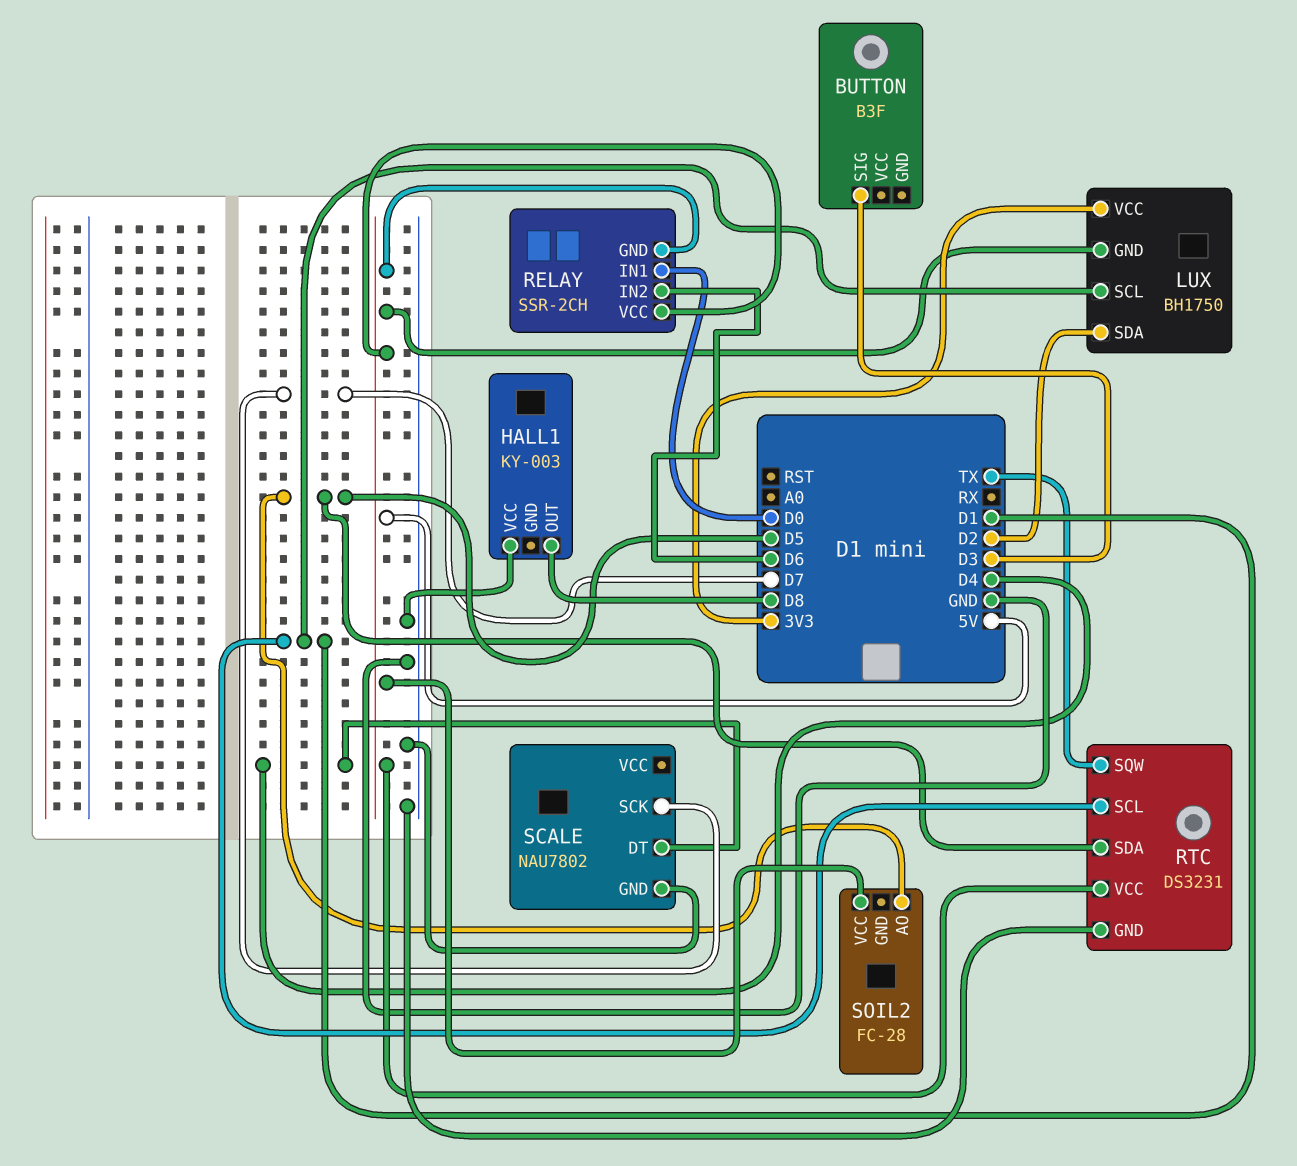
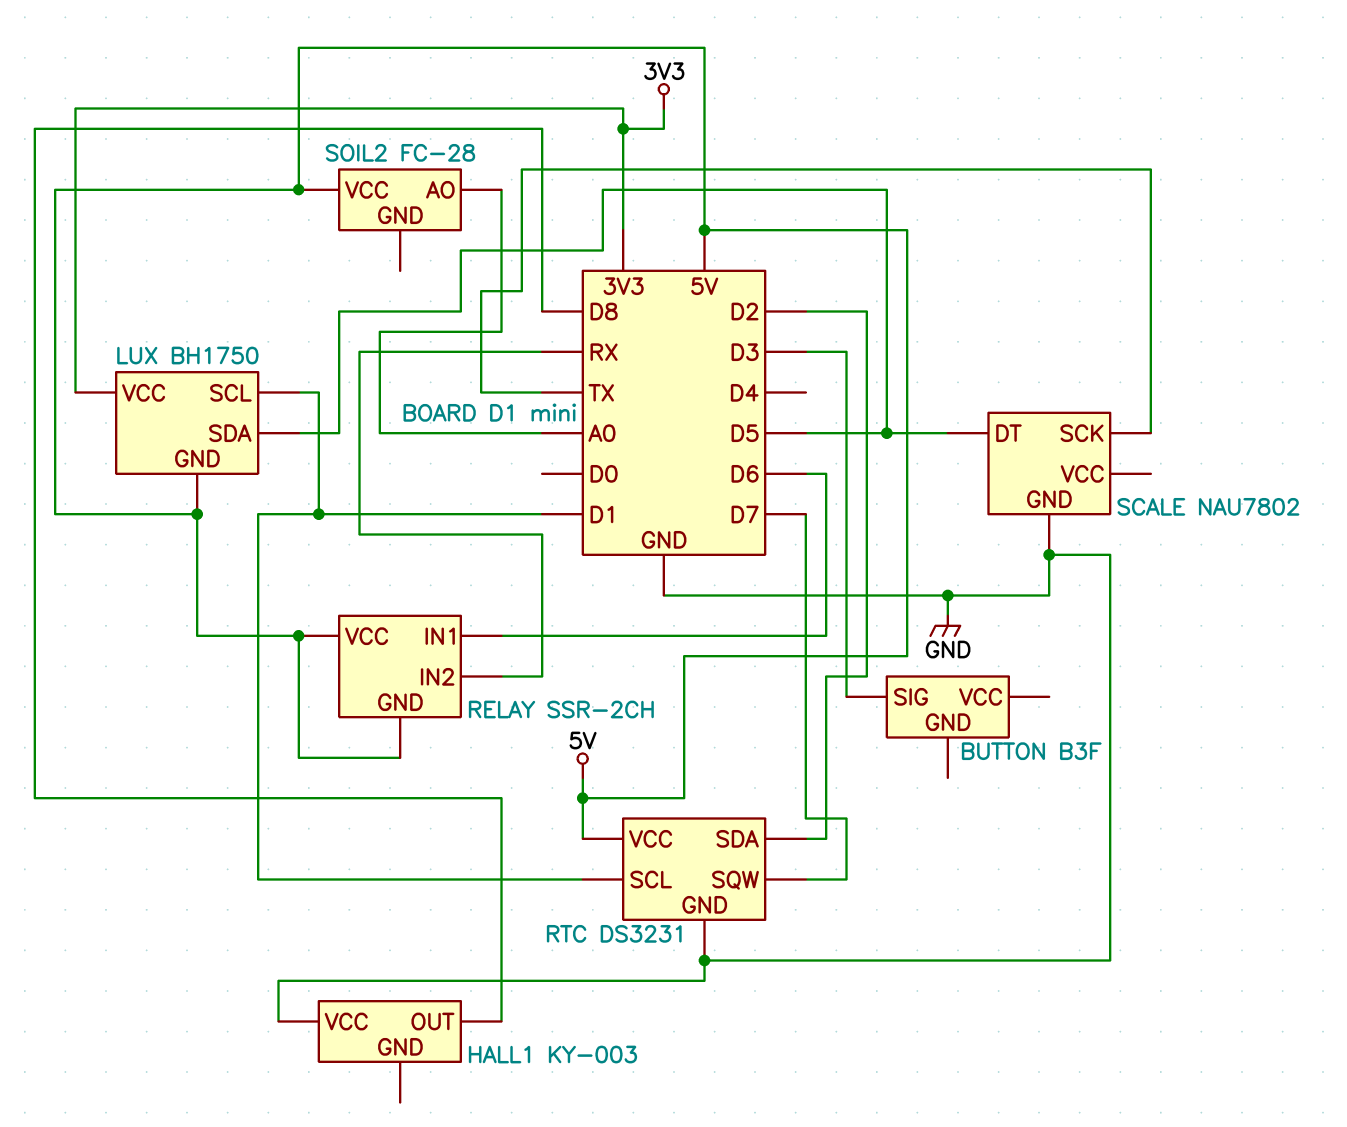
LUX pin SDA: D2 -> D5
RELAY pin IN1: D0 -> D6
RELAY pin IN2: D6 -> RX
RTC pin SDA: D5 -> D2
RTC pin SQW: TX -> D7
SCALE pin DT: D4 -> D5
SCALE pin SCK: D7 -> TX
SOIL2 pin AO: D5 -> A0

